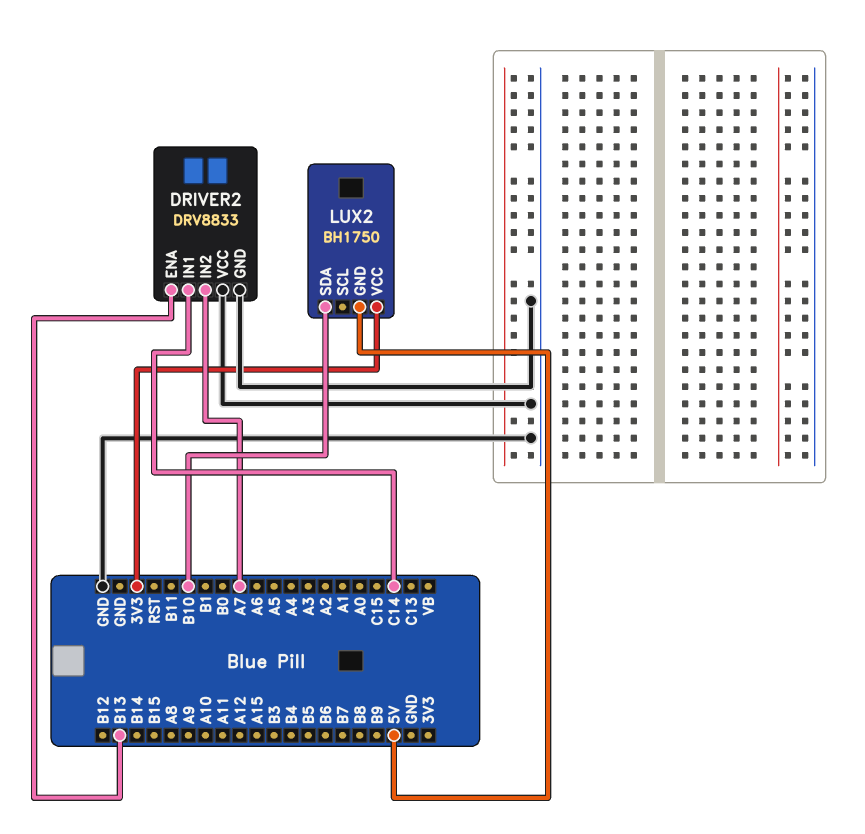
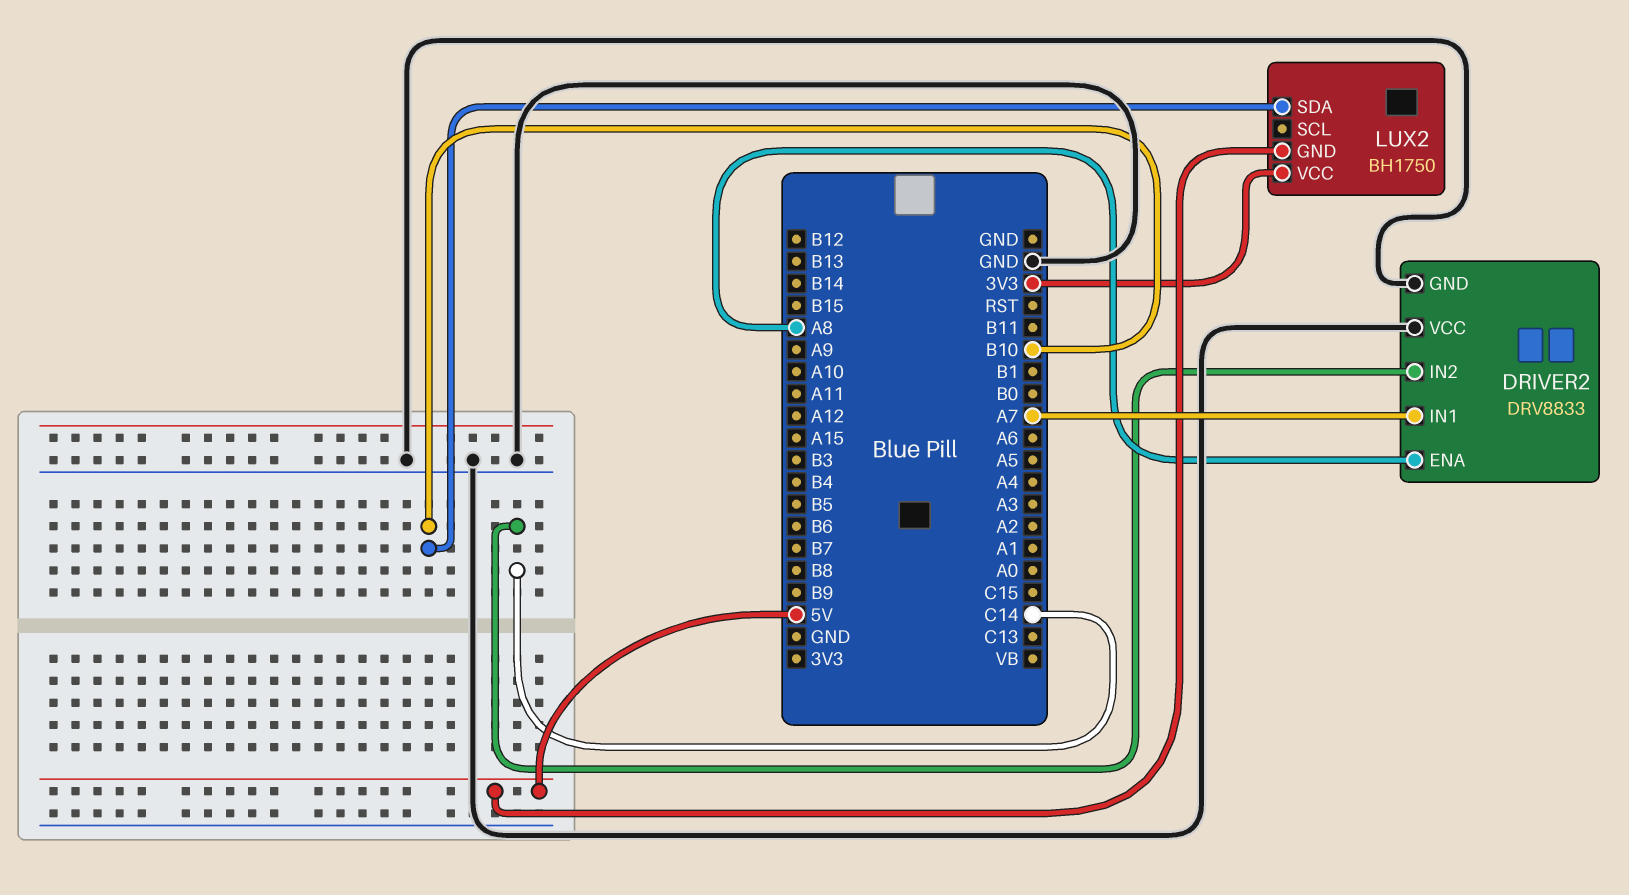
DRIVER2 pin ENA: B13 -> A8
DRIVER2 pin IN1: C14 -> A7
DRIVER2 pin IN2: A7 -> C14

